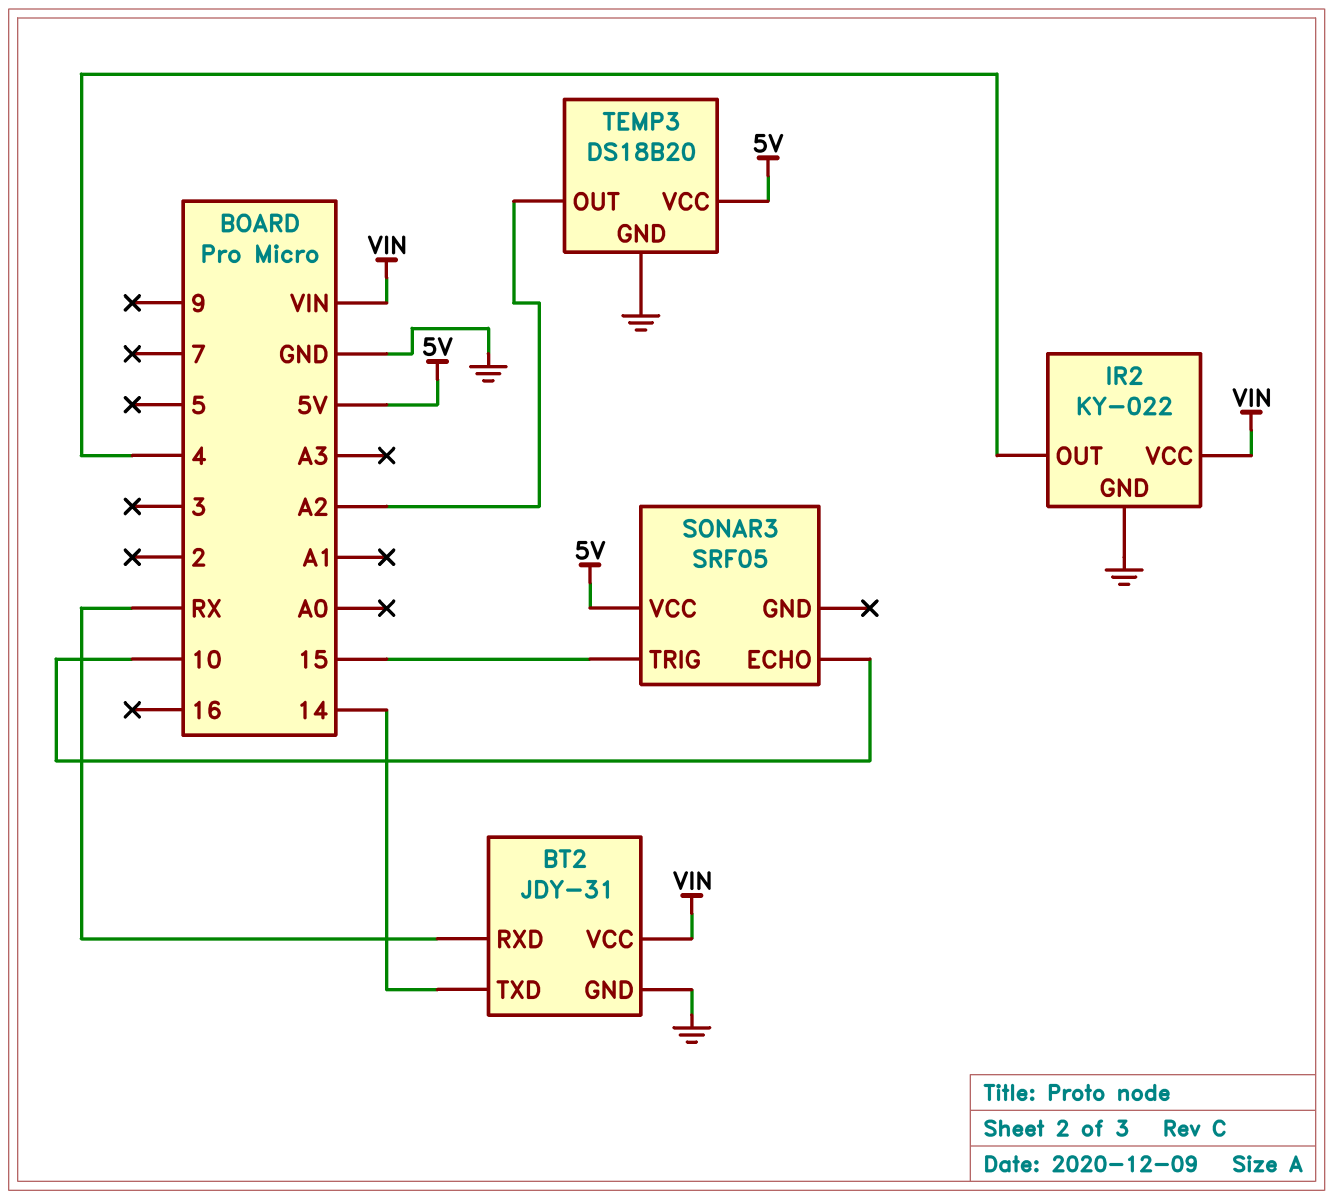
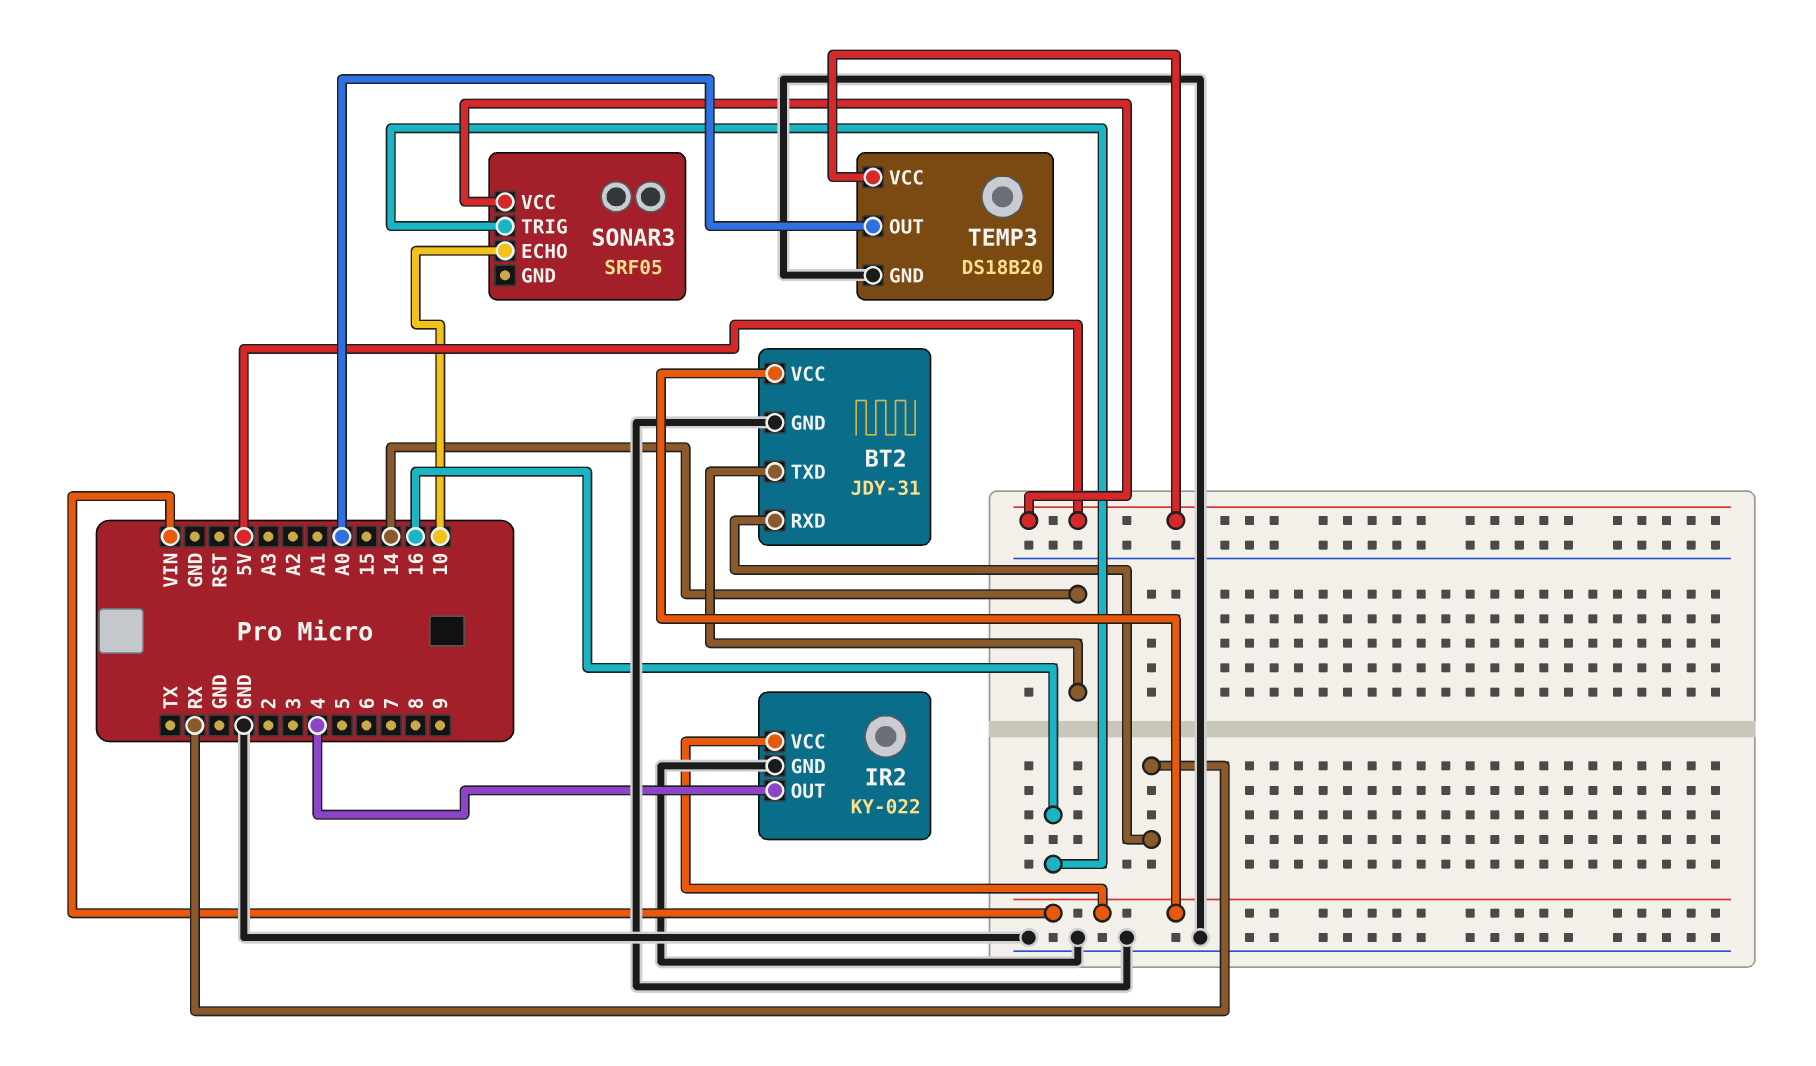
SONAR3 pin TRIG: 15 -> 16
TEMP3 pin OUT: A2 -> A0

